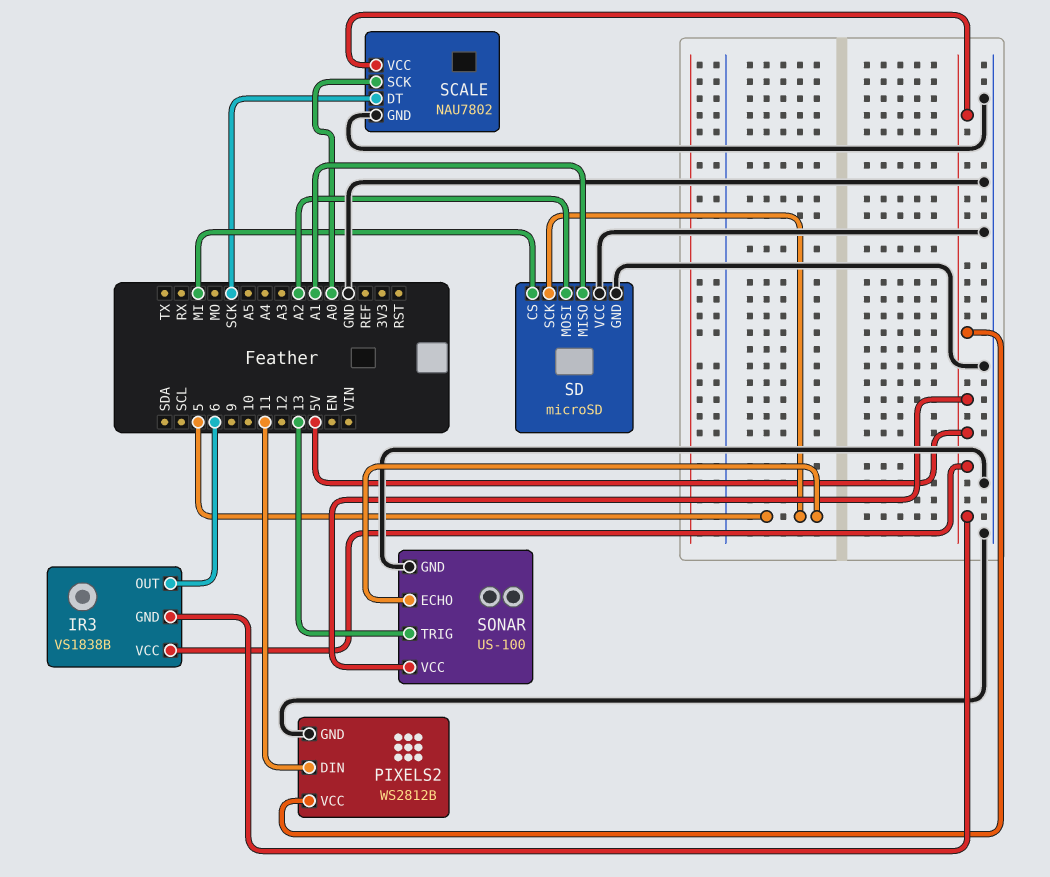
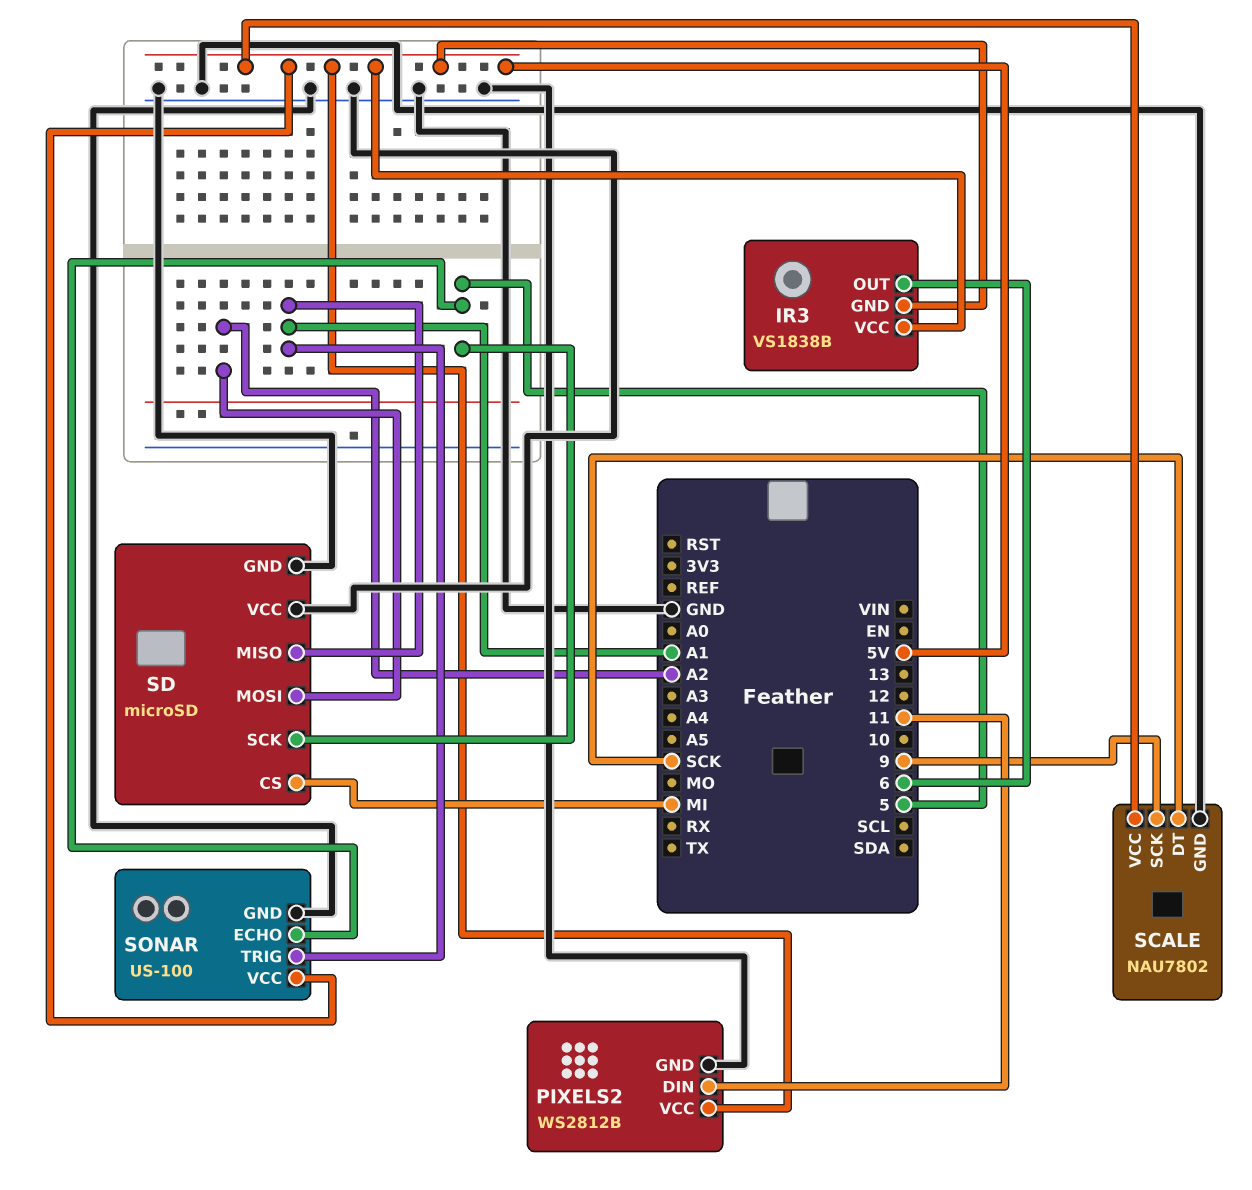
SCALE pin SCK: A0 -> 9
SONAR pin TRIG: 13 -> A1

